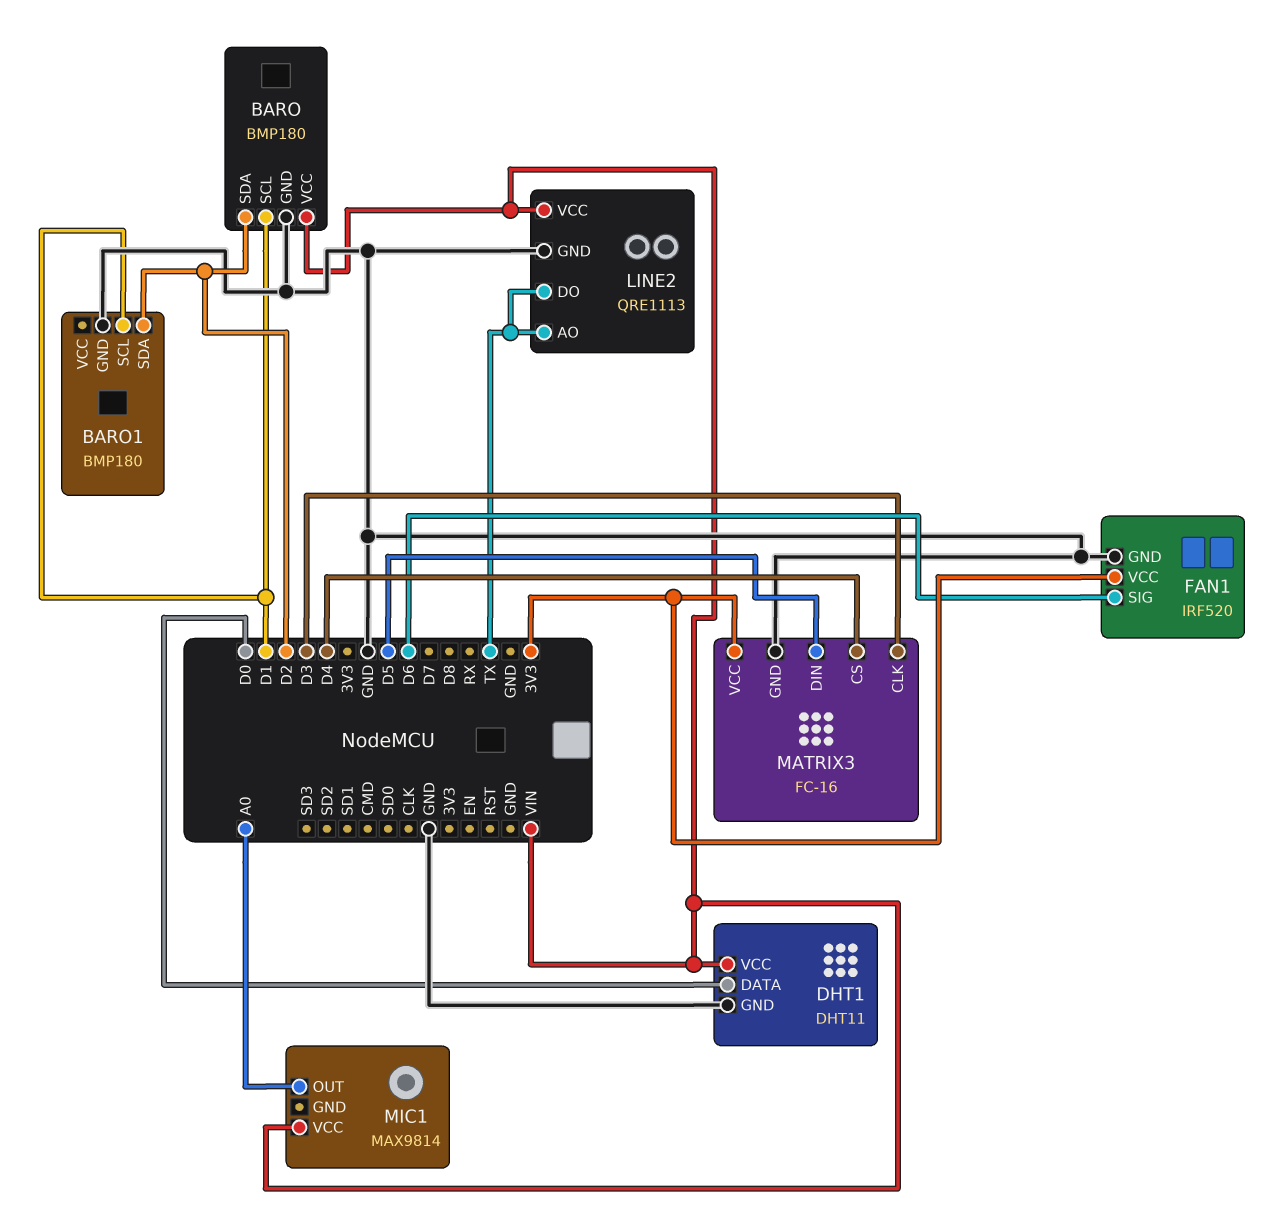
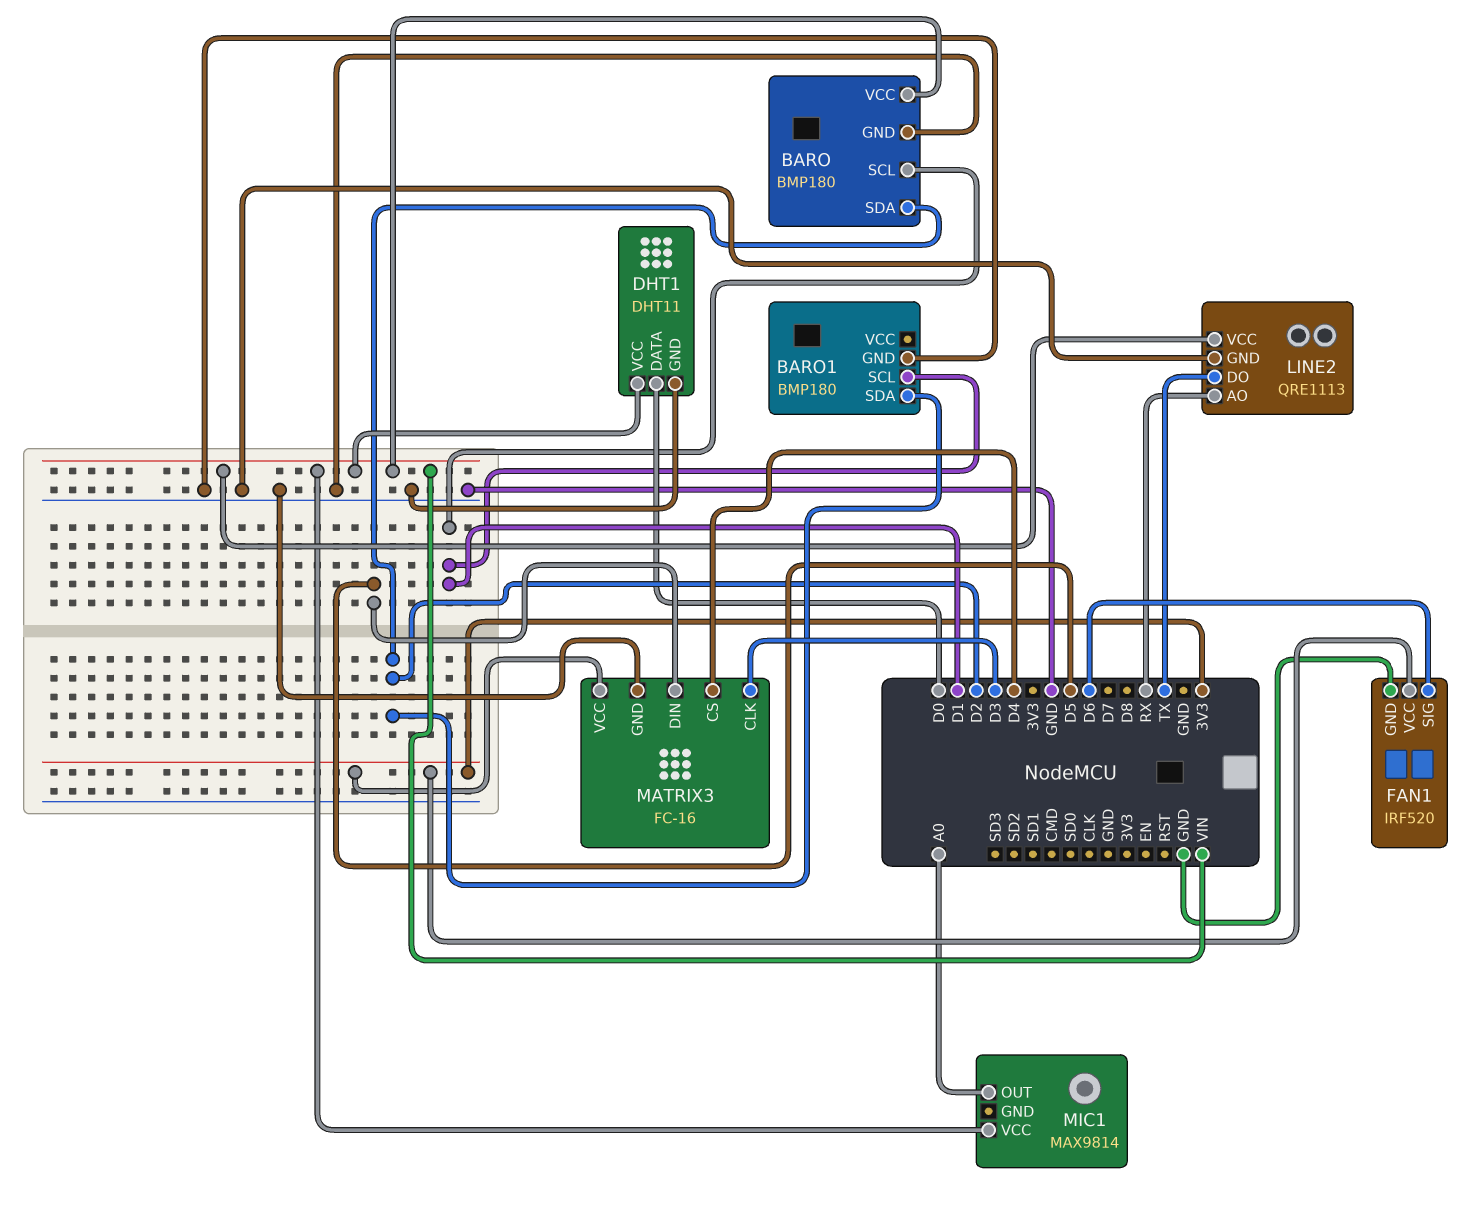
LINE2 pin AO: TX -> RX

